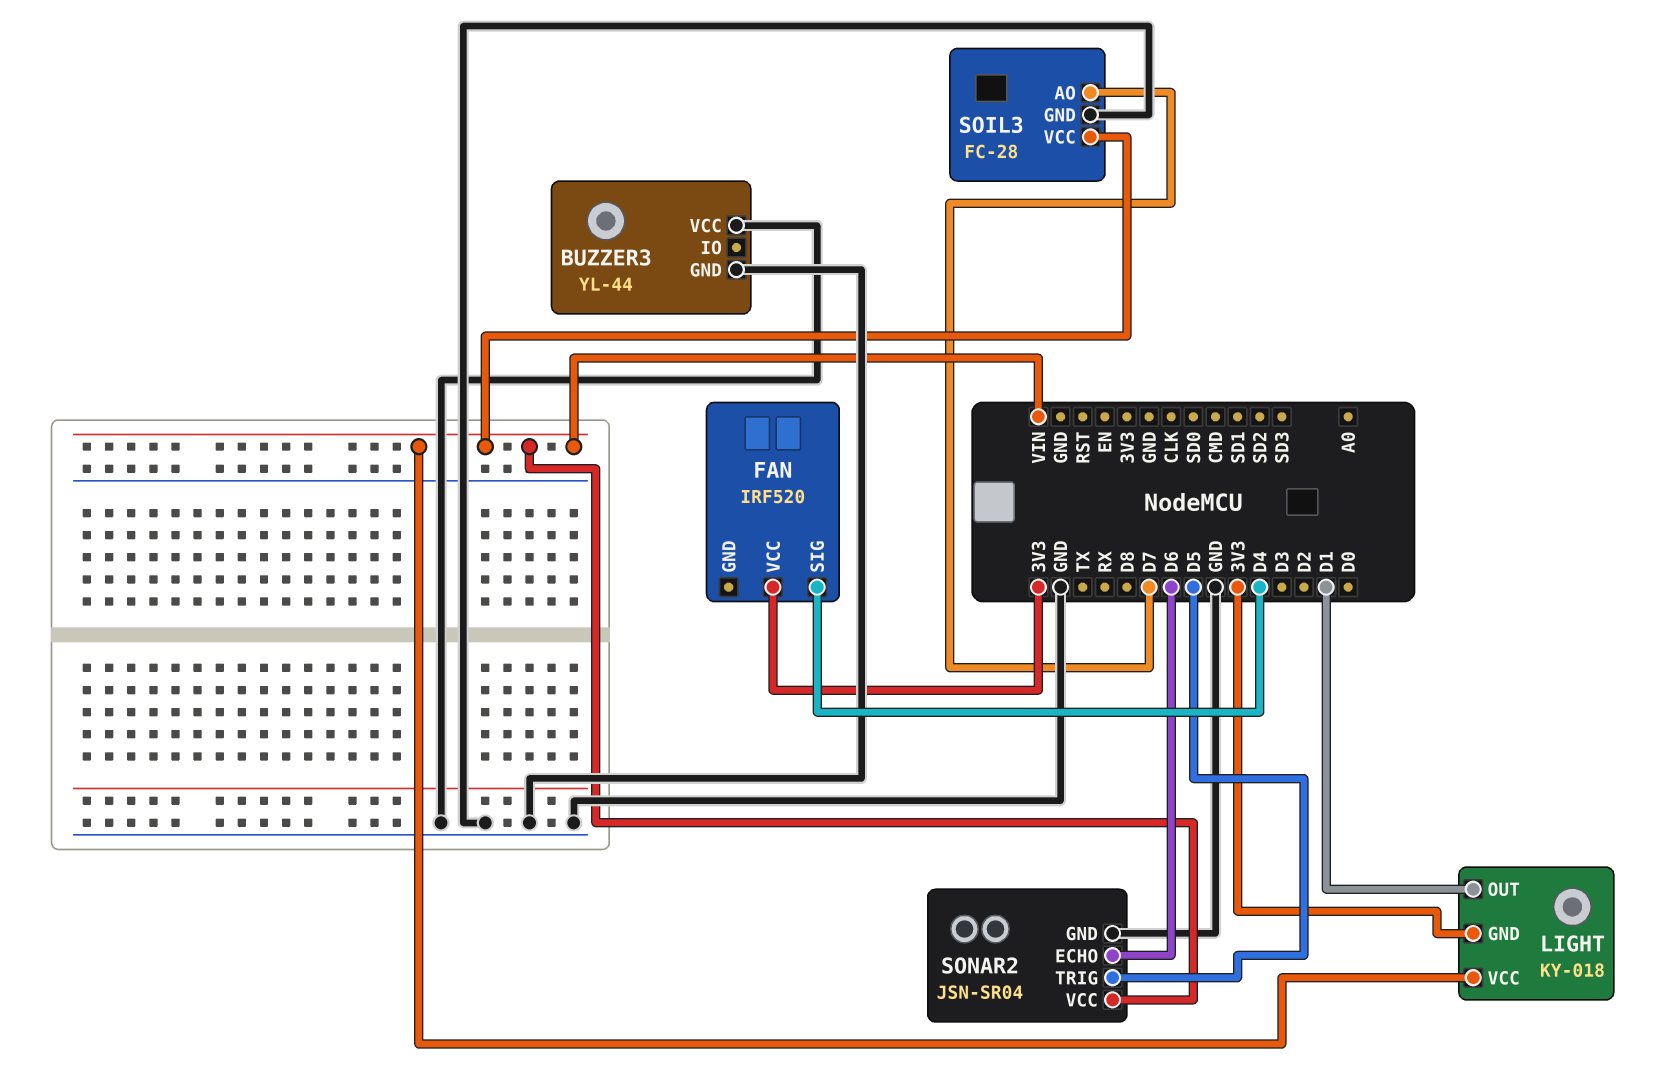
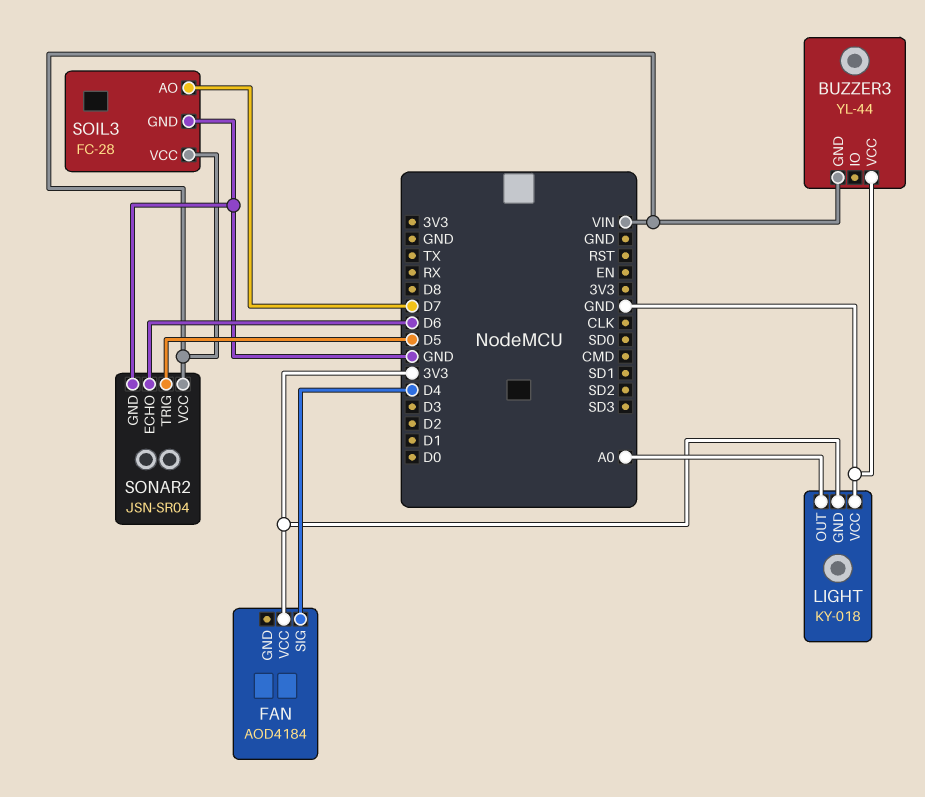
BUZZER3 pin GND: GND -> VIN
FAN: IRF520 -> AOD4184
LIGHT pin OUT: D1 -> A0
LIGHT pin VCC: VIN -> GND

